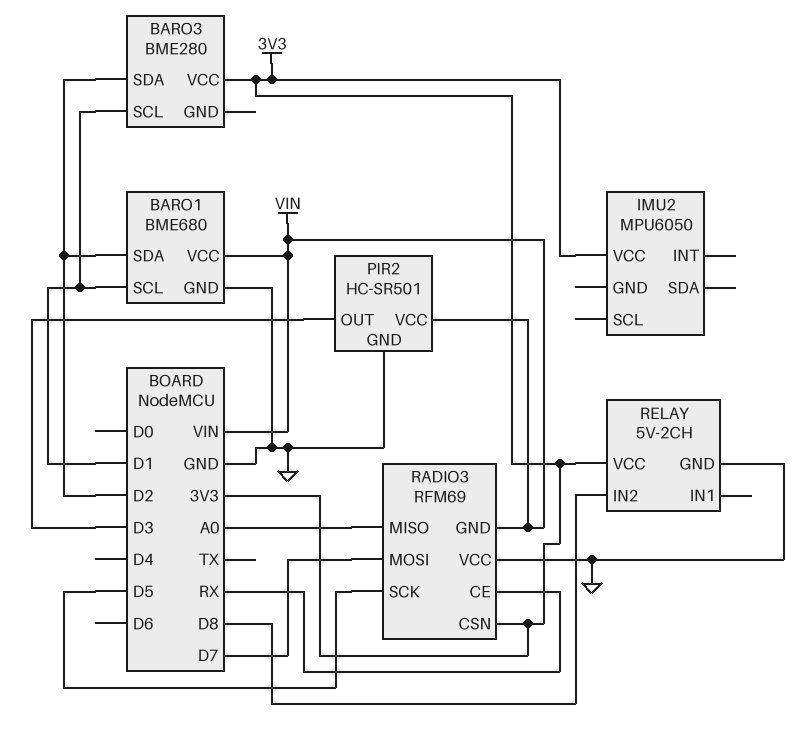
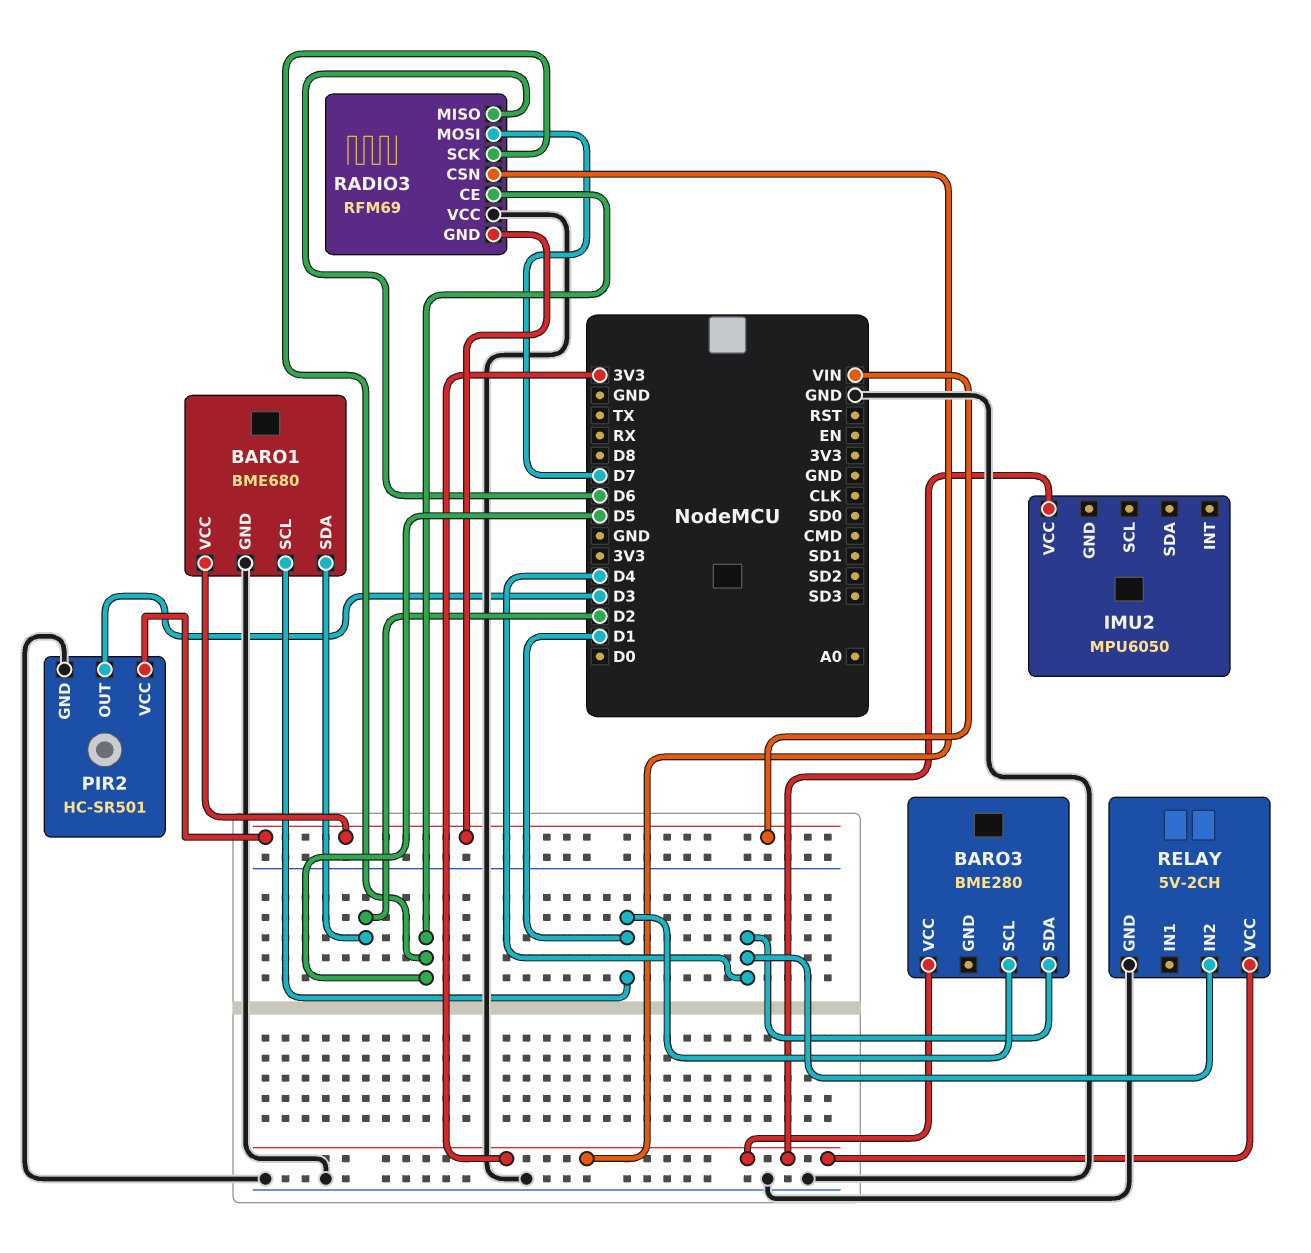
BARO3 pin SDA: D2 -> D4
RADIO3 pin CE: RX -> D5
RADIO3 pin MISO: A0 -> D6
RELAY pin IN2: D8 -> D4

